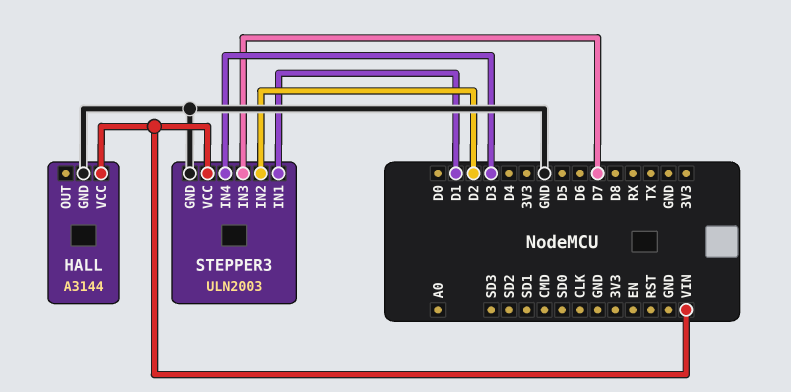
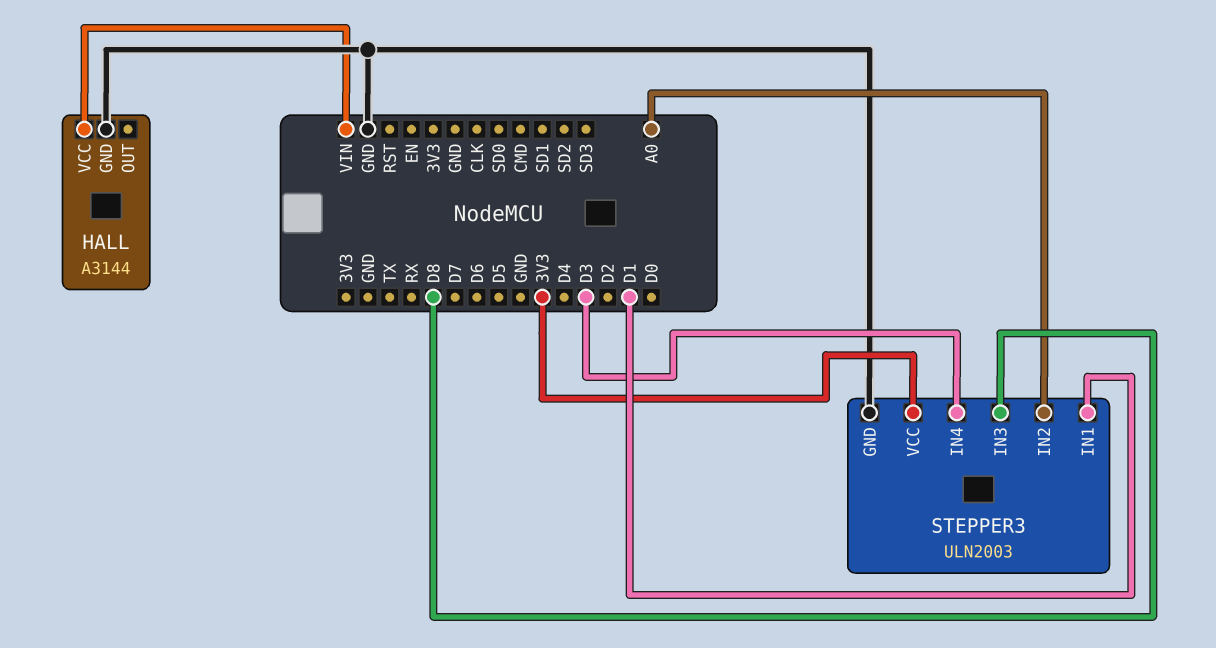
STEPPER3 pin IN2: D2 -> A0
STEPPER3 pin IN3: D7 -> D8
STEPPER3 pin VCC: VIN -> 3V3

